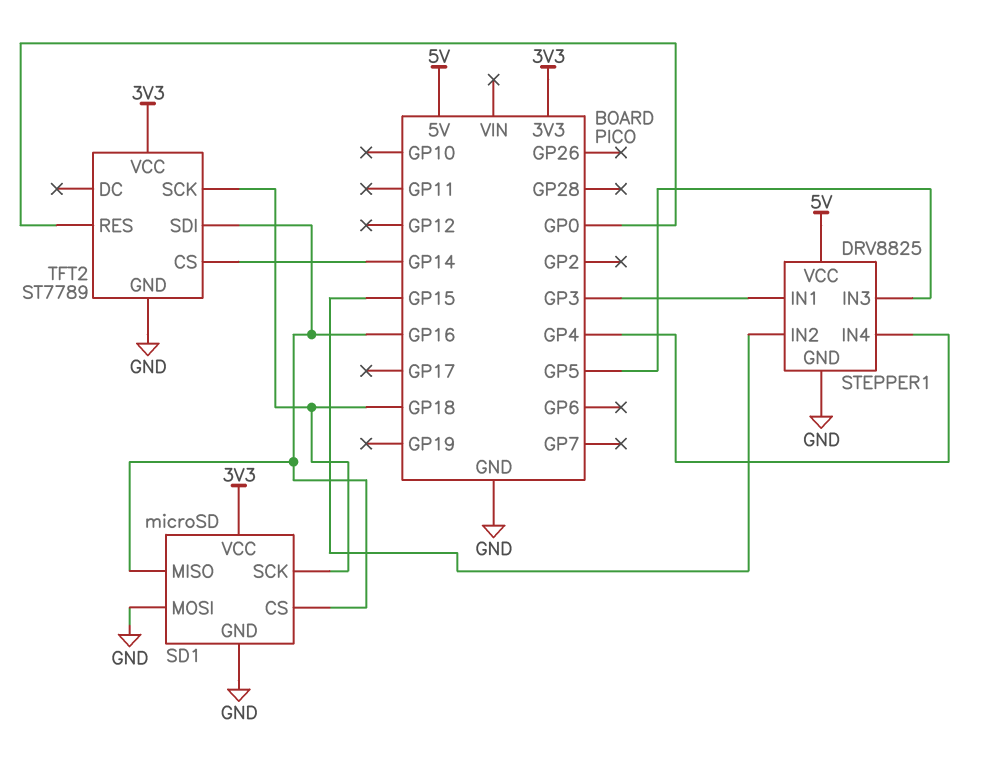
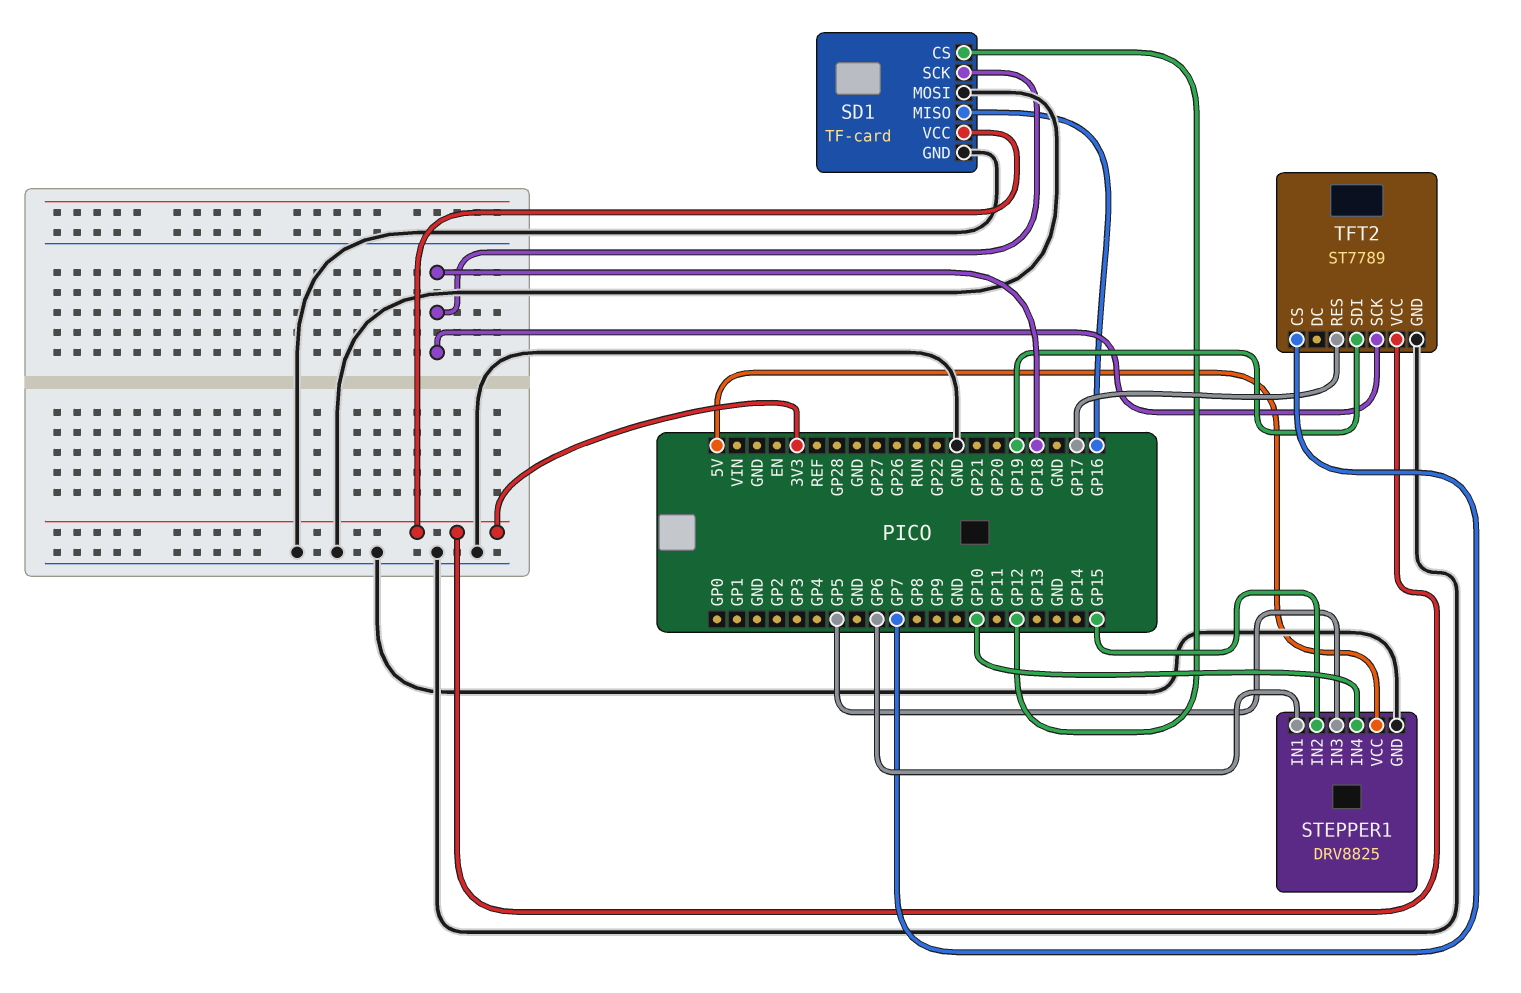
SD1: microSD -> TF-card
SD1 pin CS: GP16 -> GP12
STEPPER1 pin IN1: GP3 -> GP6
STEPPER1 pin IN4: GP4 -> GP10
TFT2 pin CS: GP14 -> GP7
TFT2 pin RES: GP0 -> GP17
TFT2 pin SDI: GP16 -> GP19

